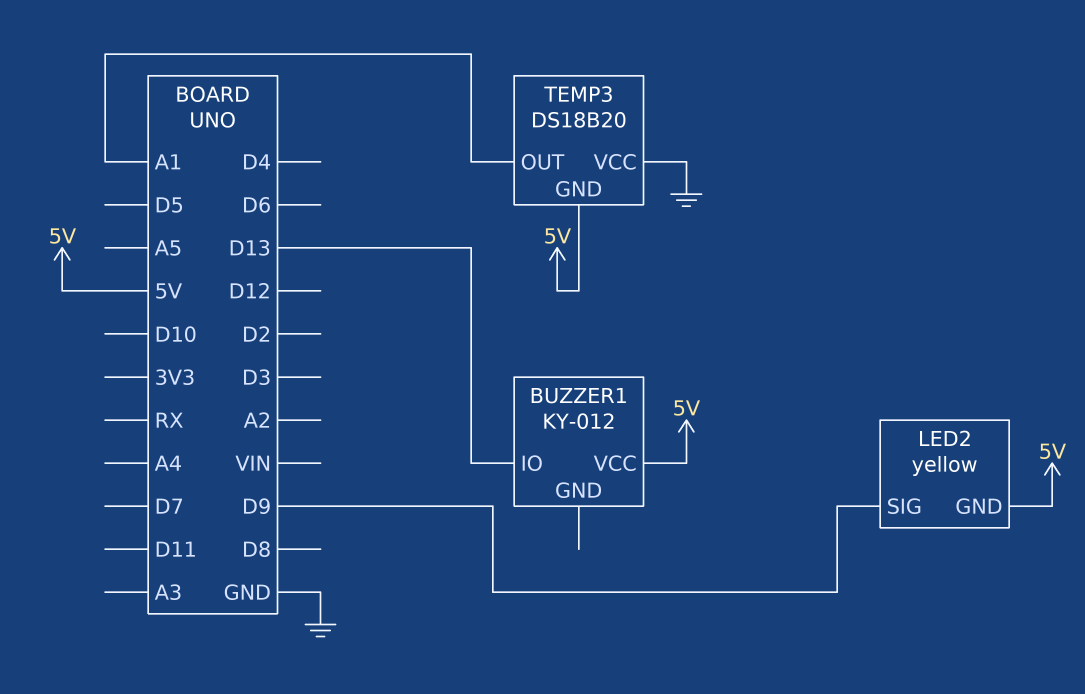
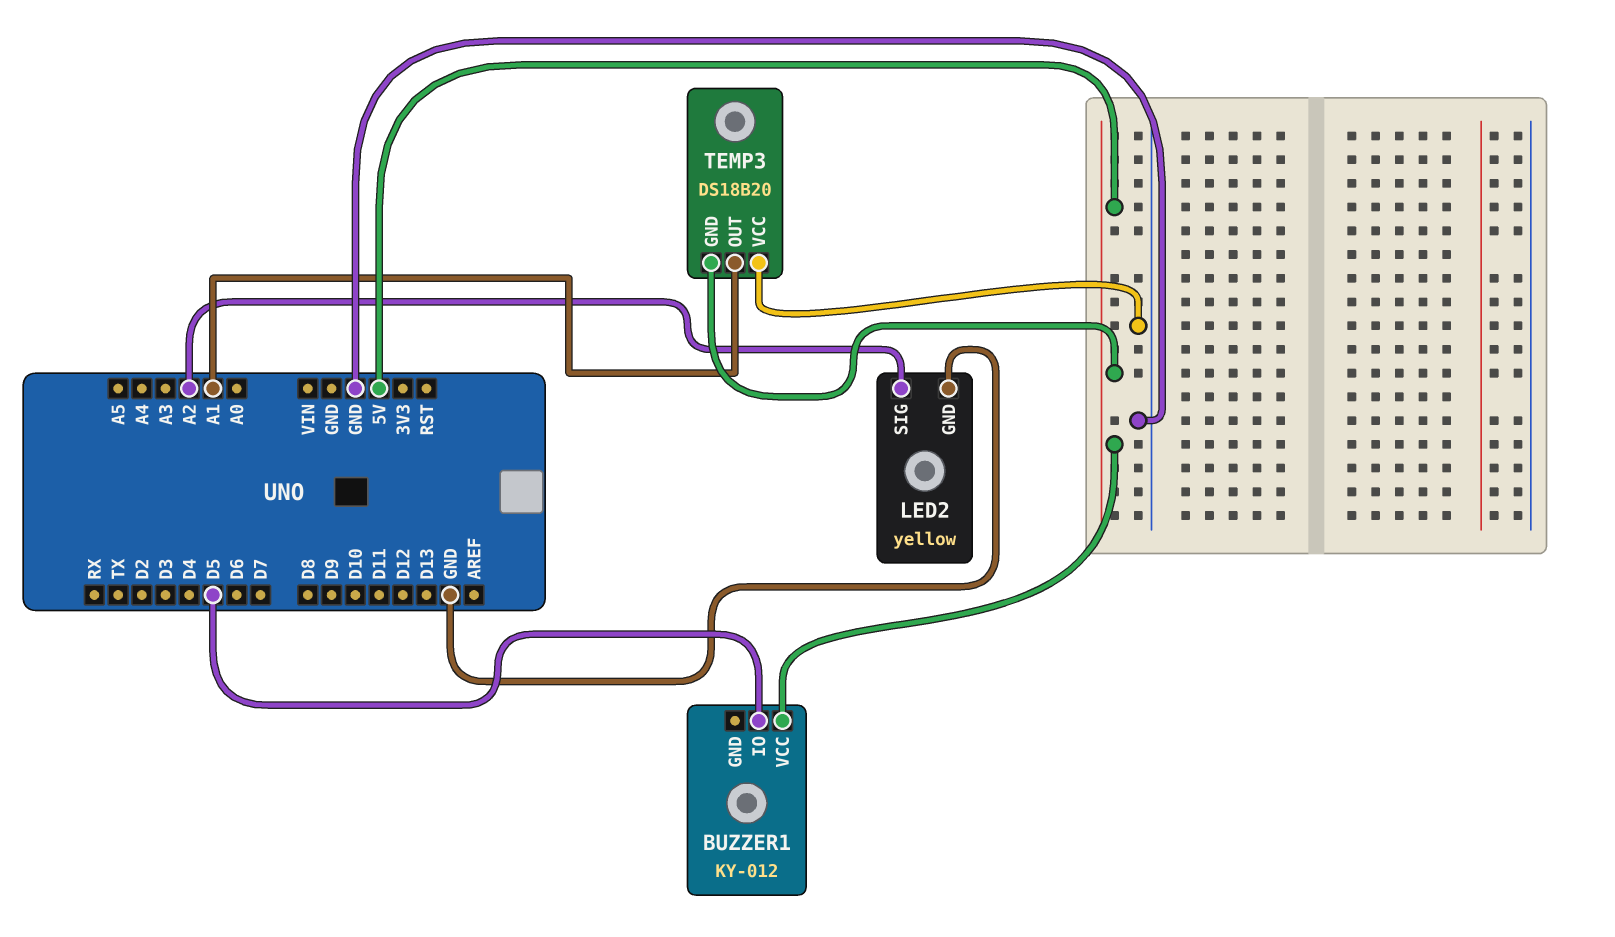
BUZZER1 pin IO: D13 -> D5
LED2 pin GND: 5V -> GND
LED2 pin SIG: D9 -> A2

